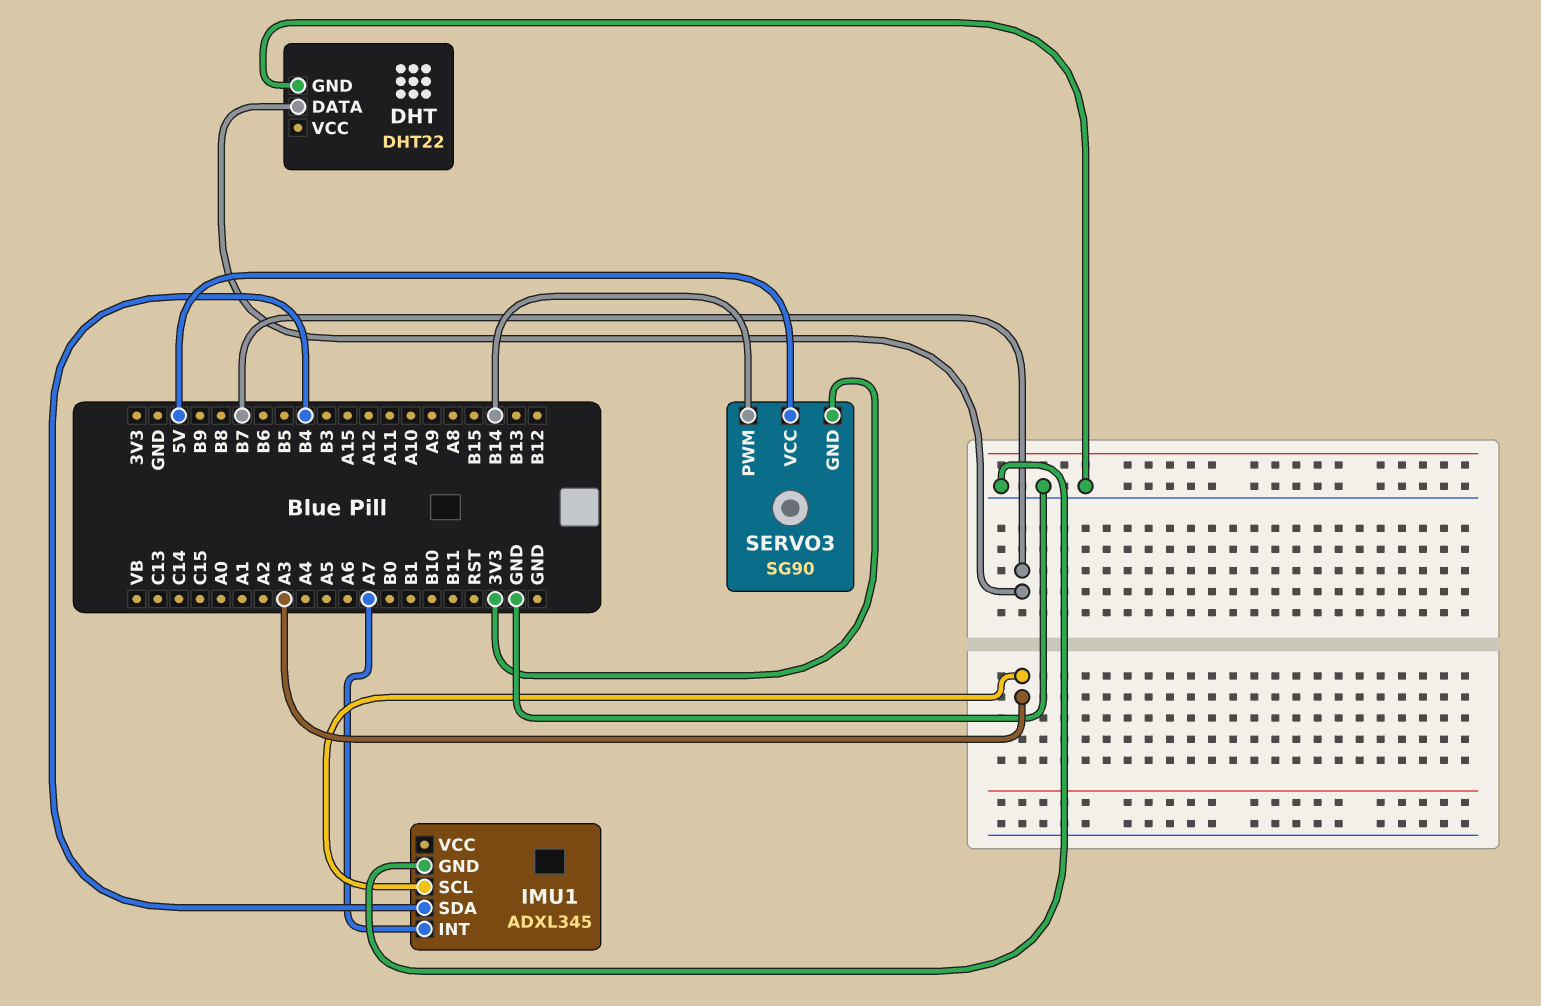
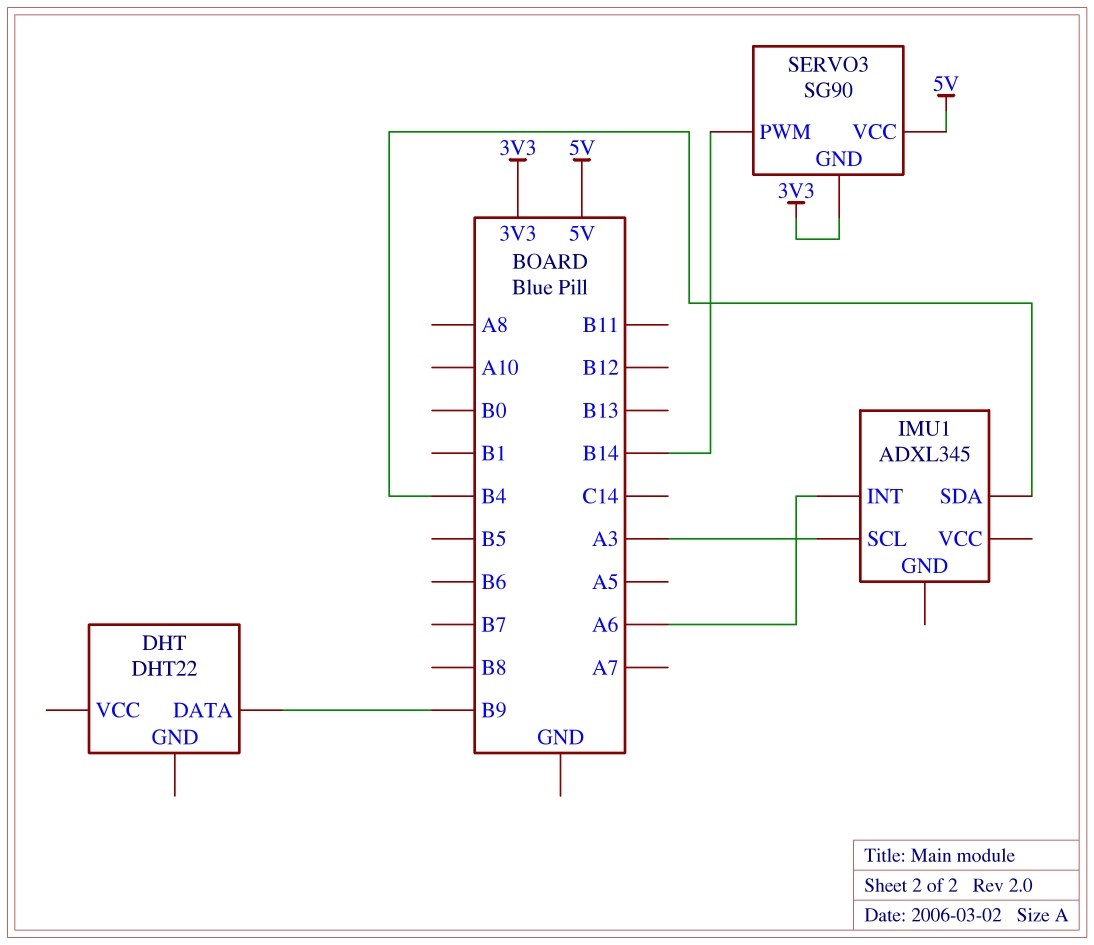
DHT pin DATA: B7 -> B9
DHT pin GND: GND -> none
IMU1 pin GND: GND -> none
IMU1 pin INT: A7 -> A6

